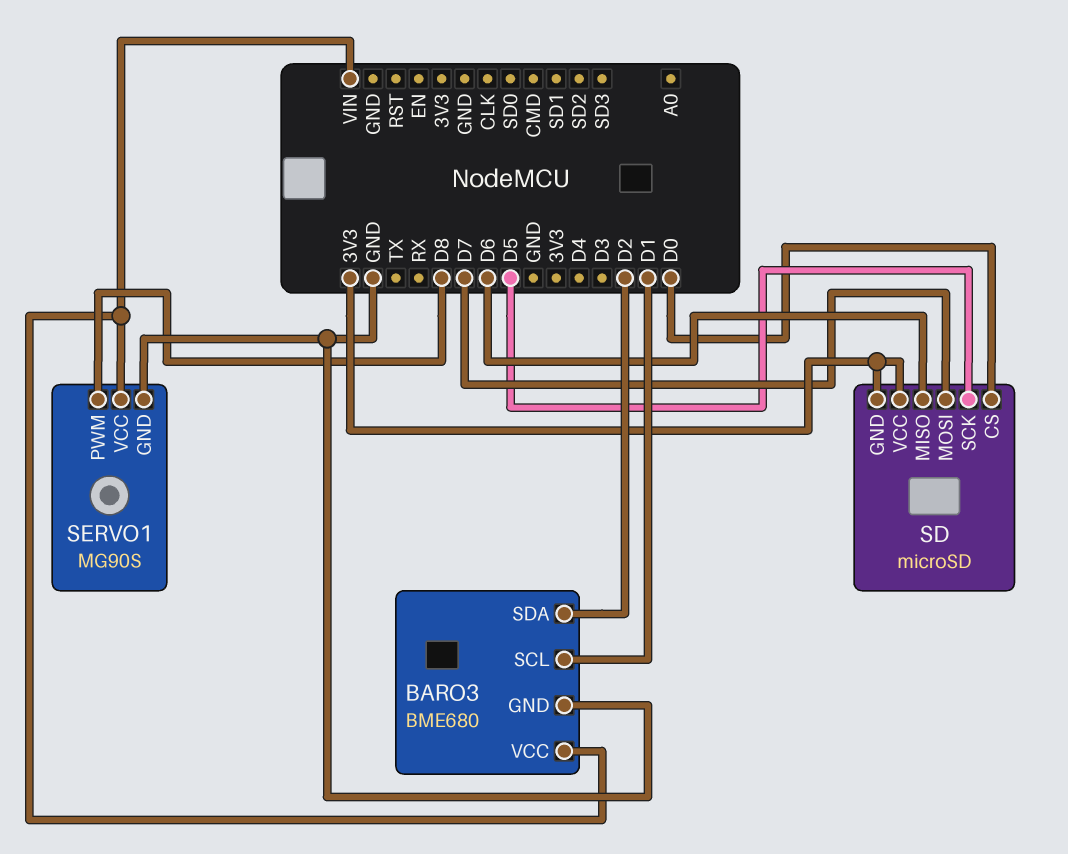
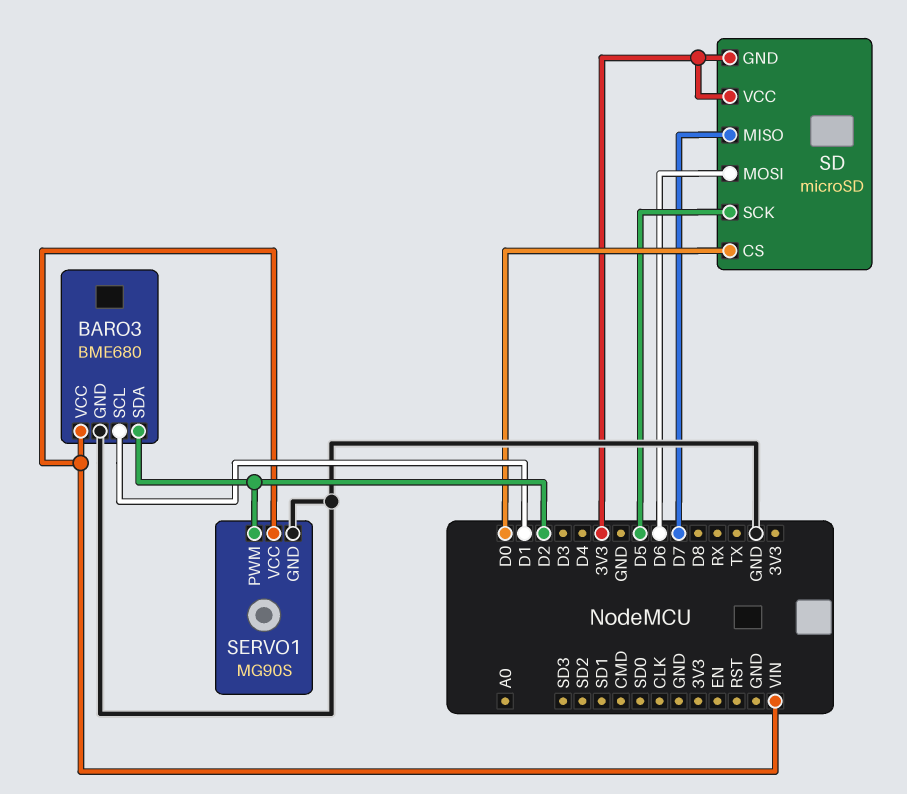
SD pin MISO: D6 -> D7
SD pin MOSI: D7 -> D6
SERVO1 pin PWM: D8 -> D2

